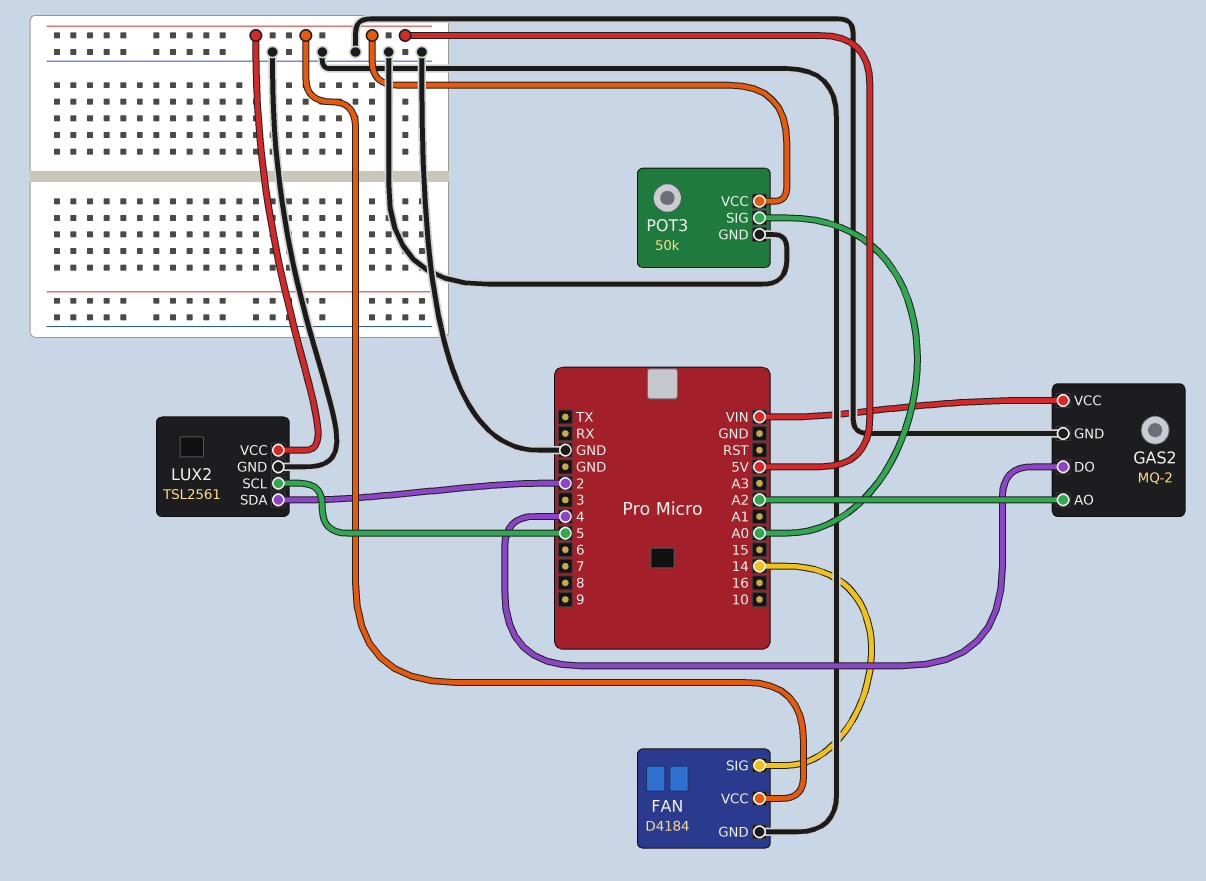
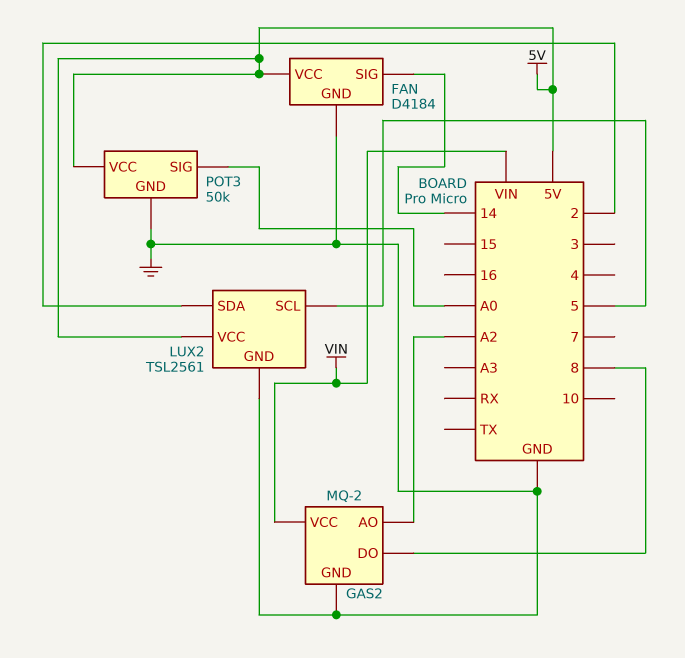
GAS2 pin DO: 4 -> 8

